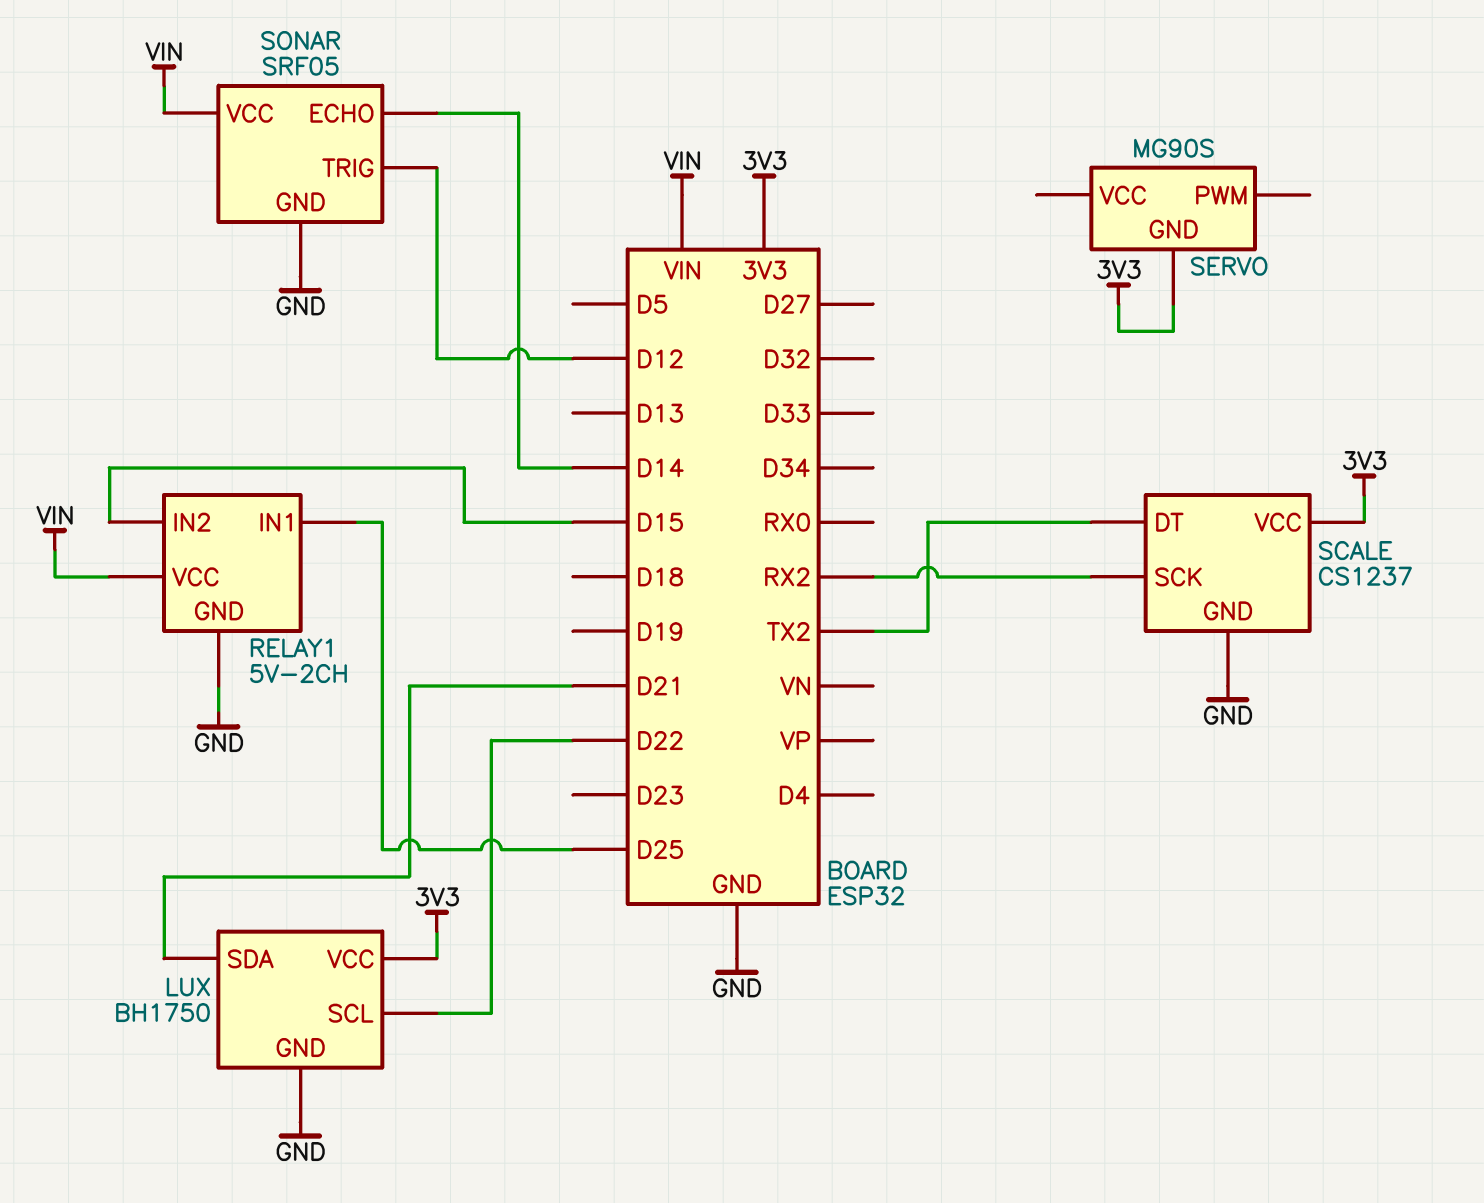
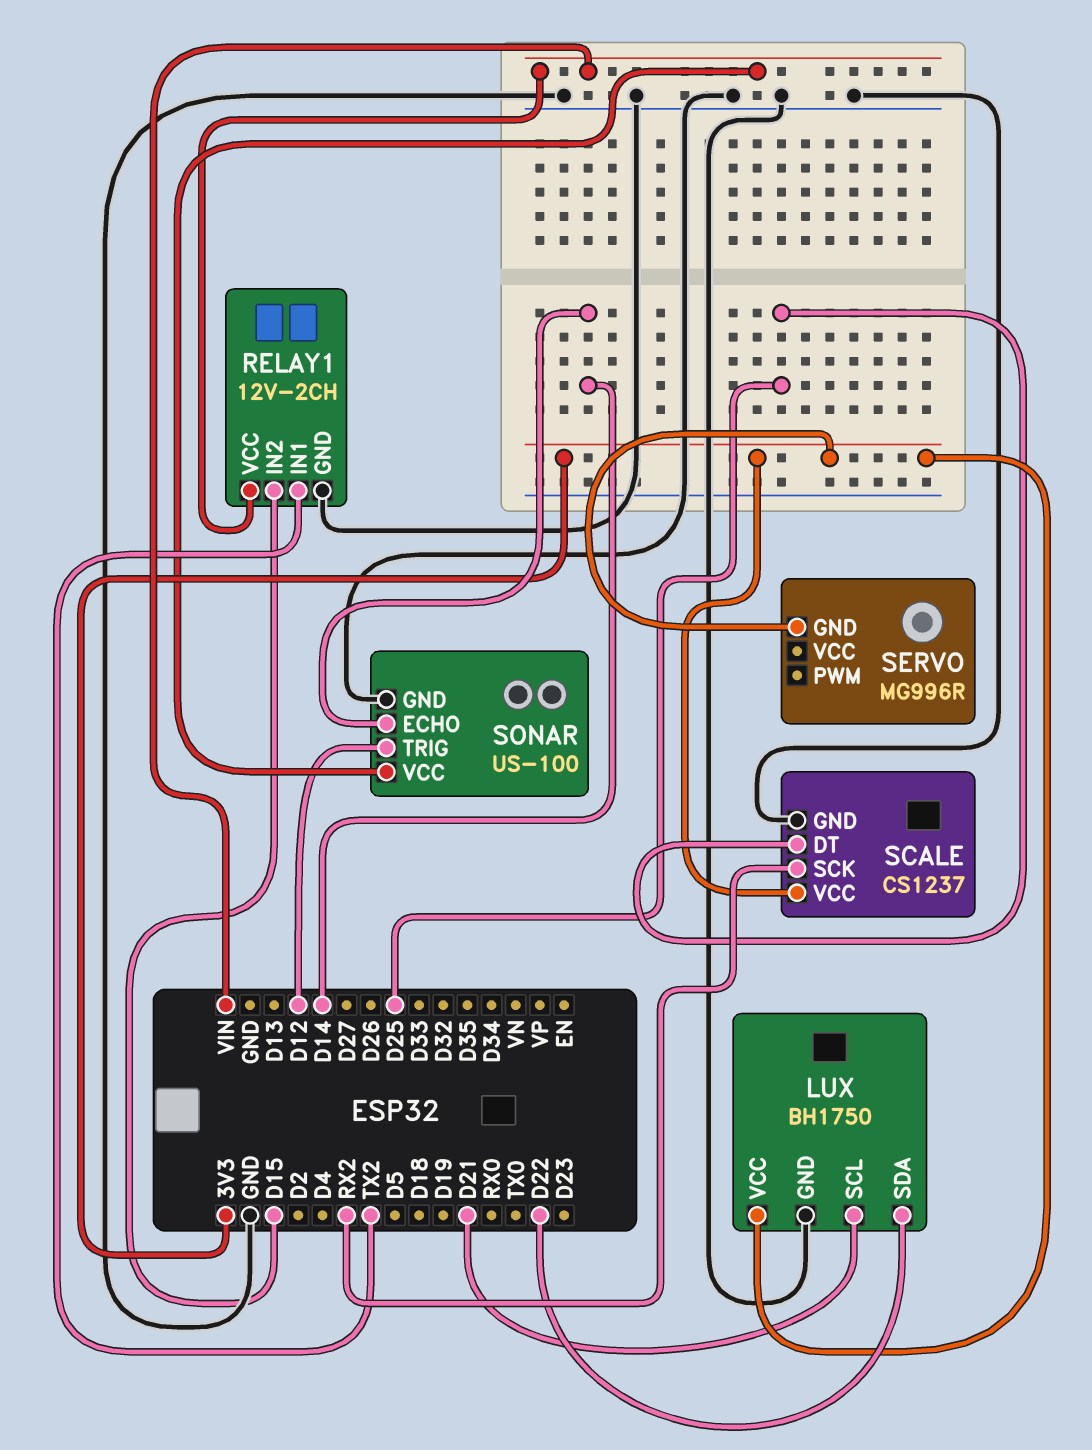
LUX pin SCL: D22 -> D21
LUX pin SDA: D21 -> D22
RELAY1: 5V-2CH -> 12V-2CH
RELAY1 pin IN1: D25 -> TX2
SCALE pin DT: TX2 -> D25
SERVO: MG90S -> MG996R
SONAR: SRF05 -> US-100

